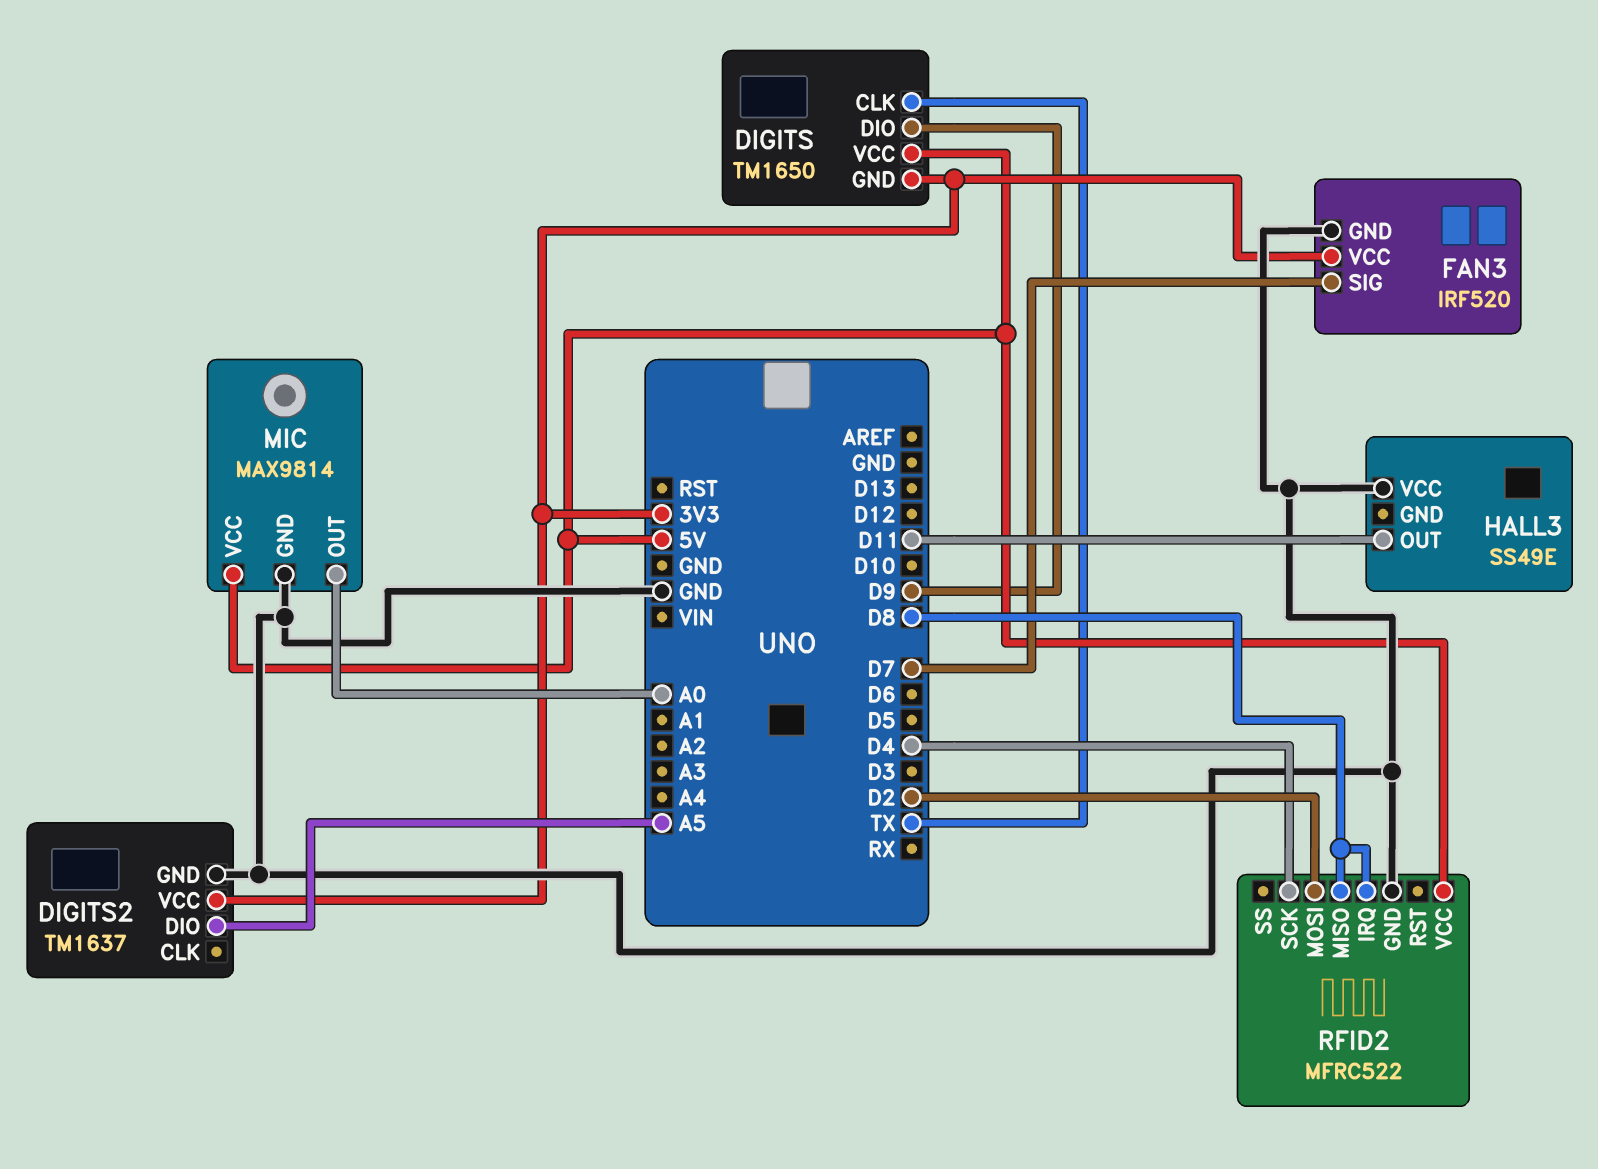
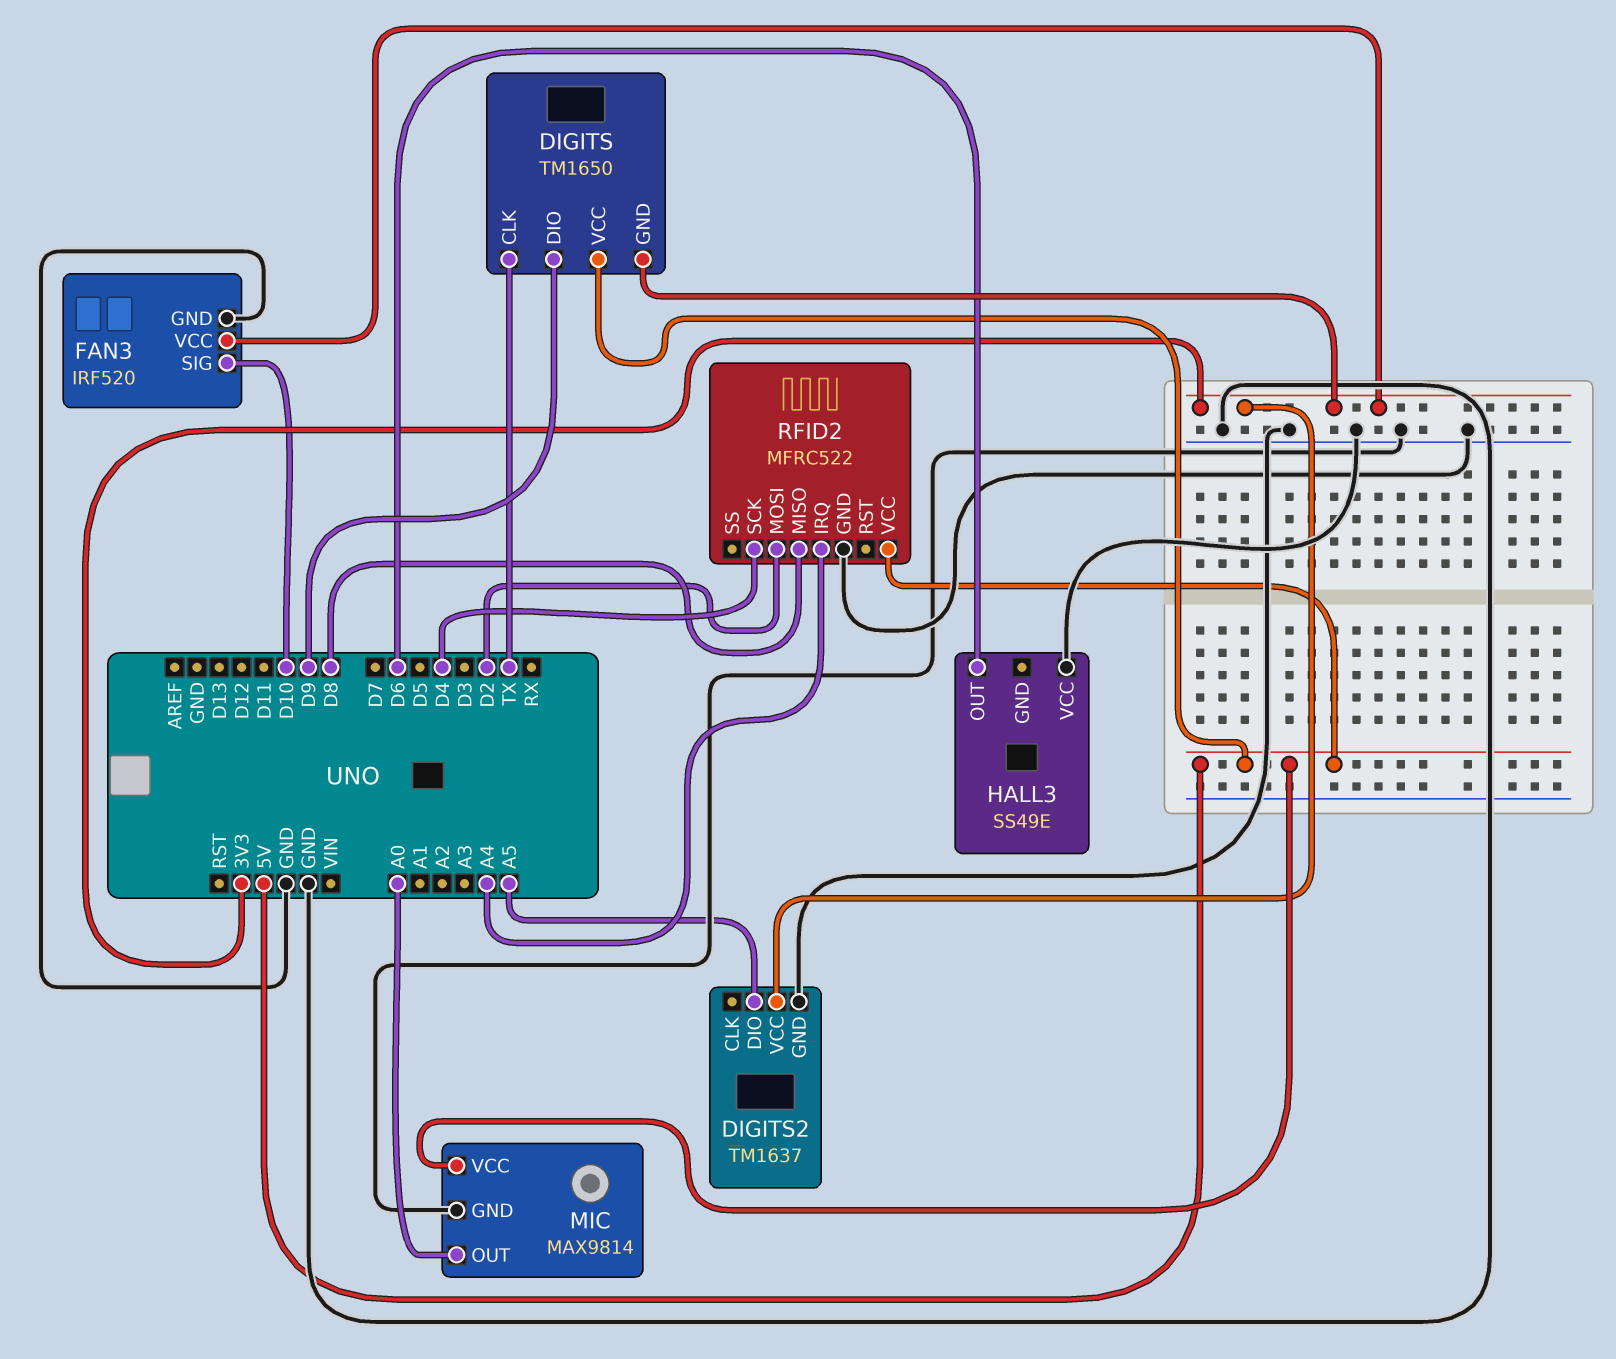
FAN3 pin SIG: D7 -> D10
HALL3 pin OUT: D11 -> D6
RFID2 pin IRQ: D8 -> A4

